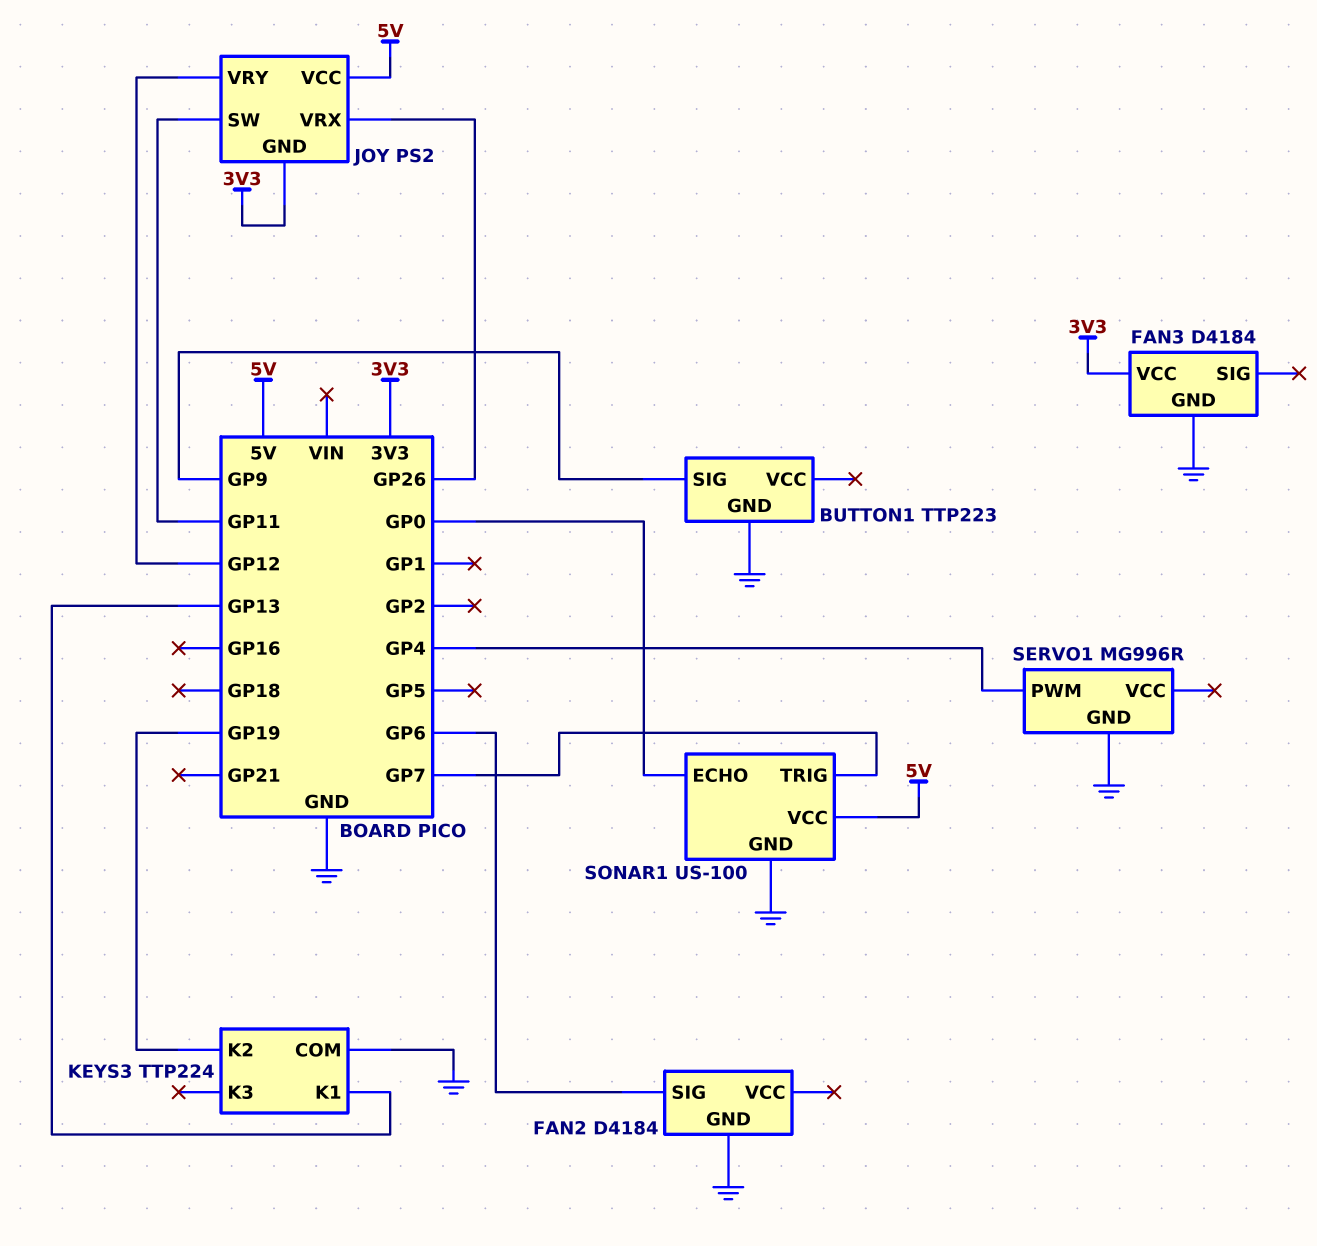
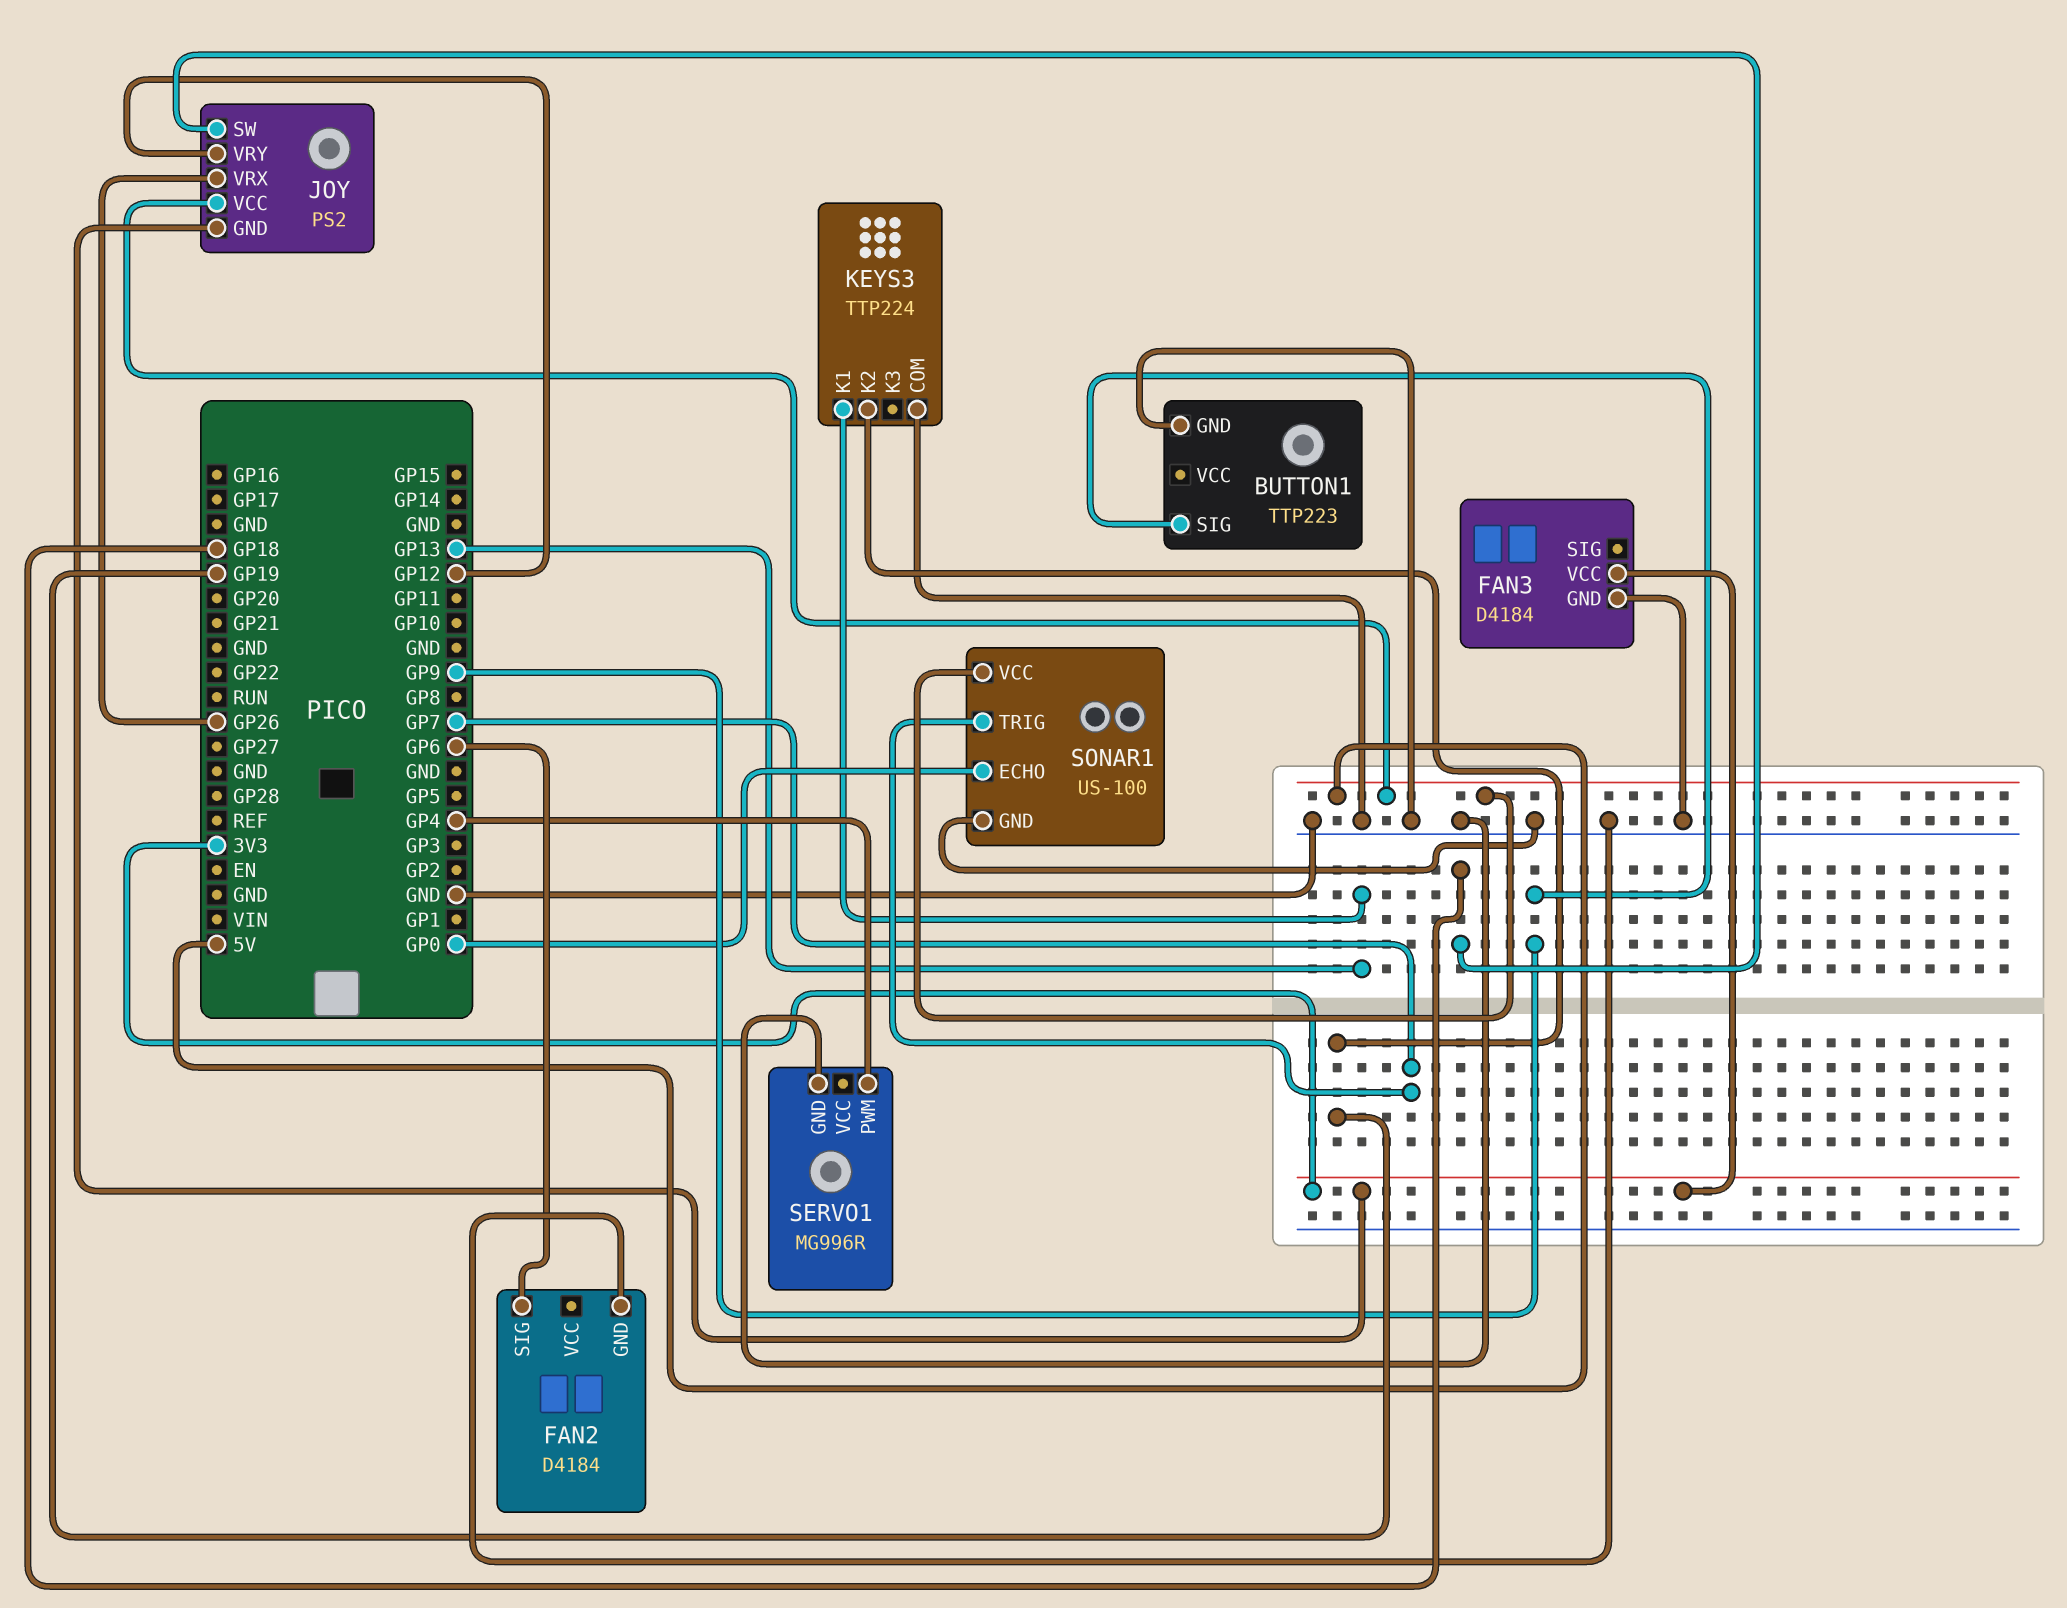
JOY pin SW: GP11 -> GP18

